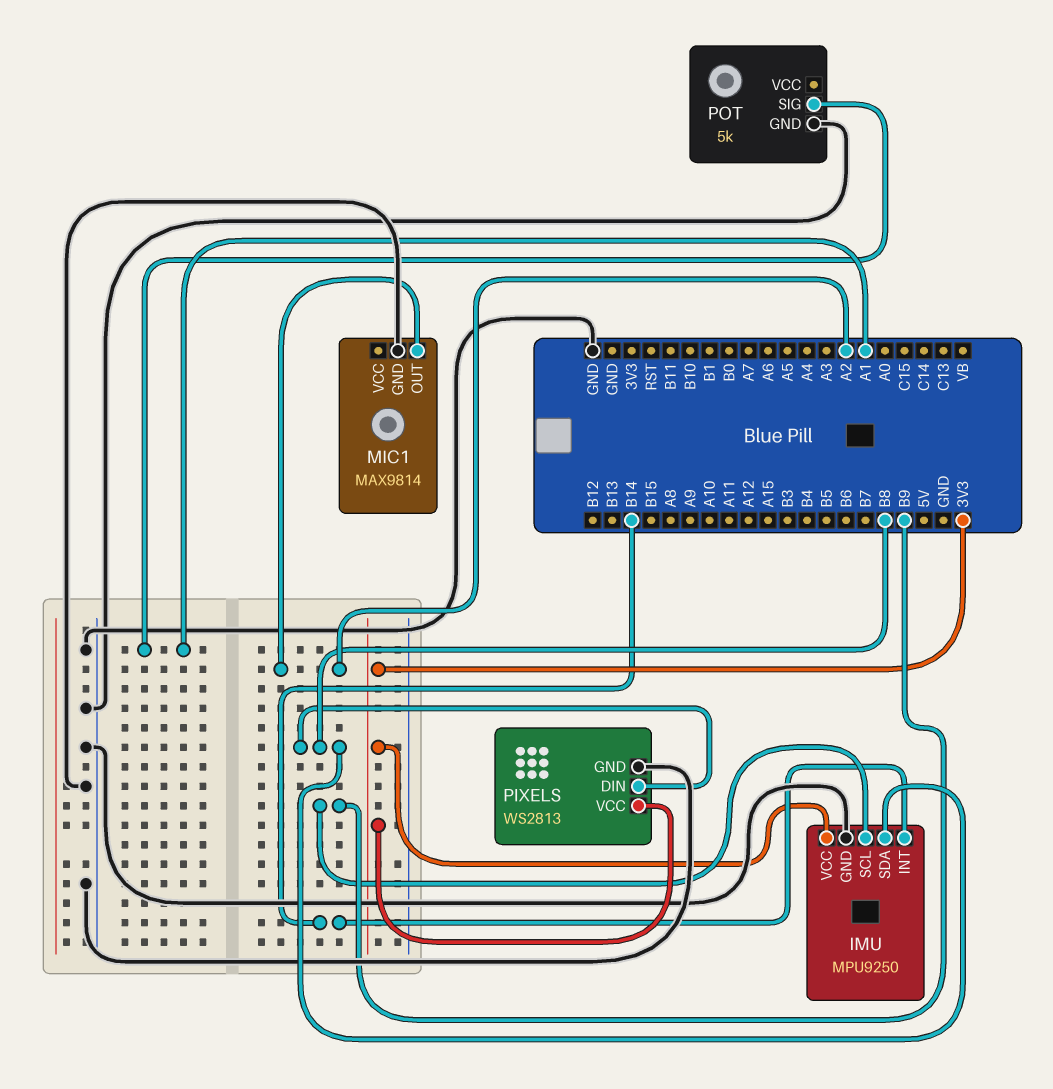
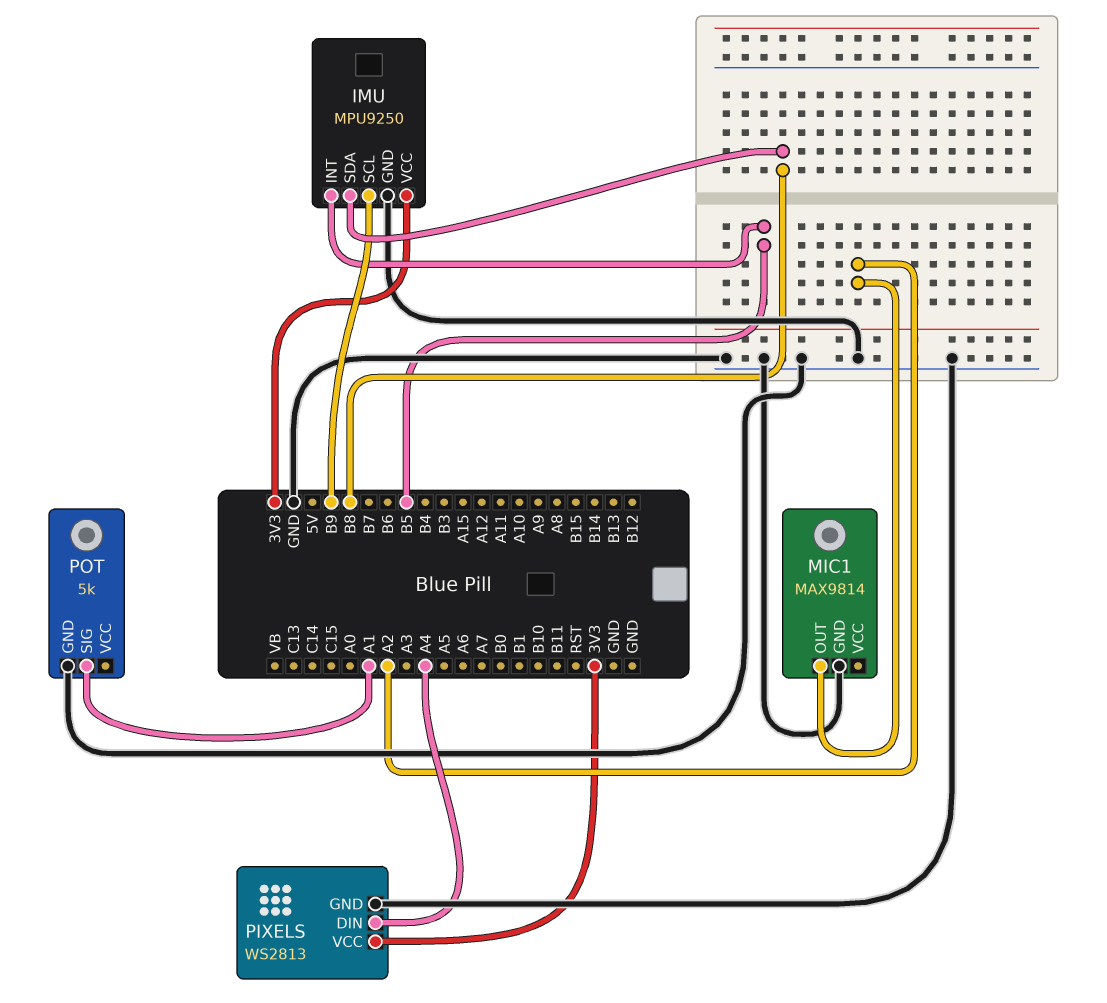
IMU pin INT: B14 -> B5
PIXELS pin DIN: B8 -> A4

